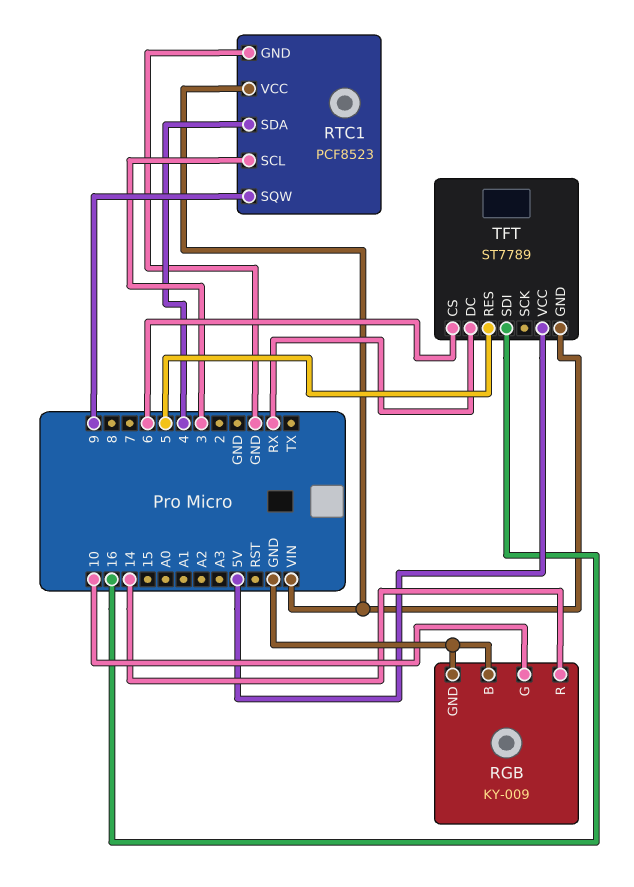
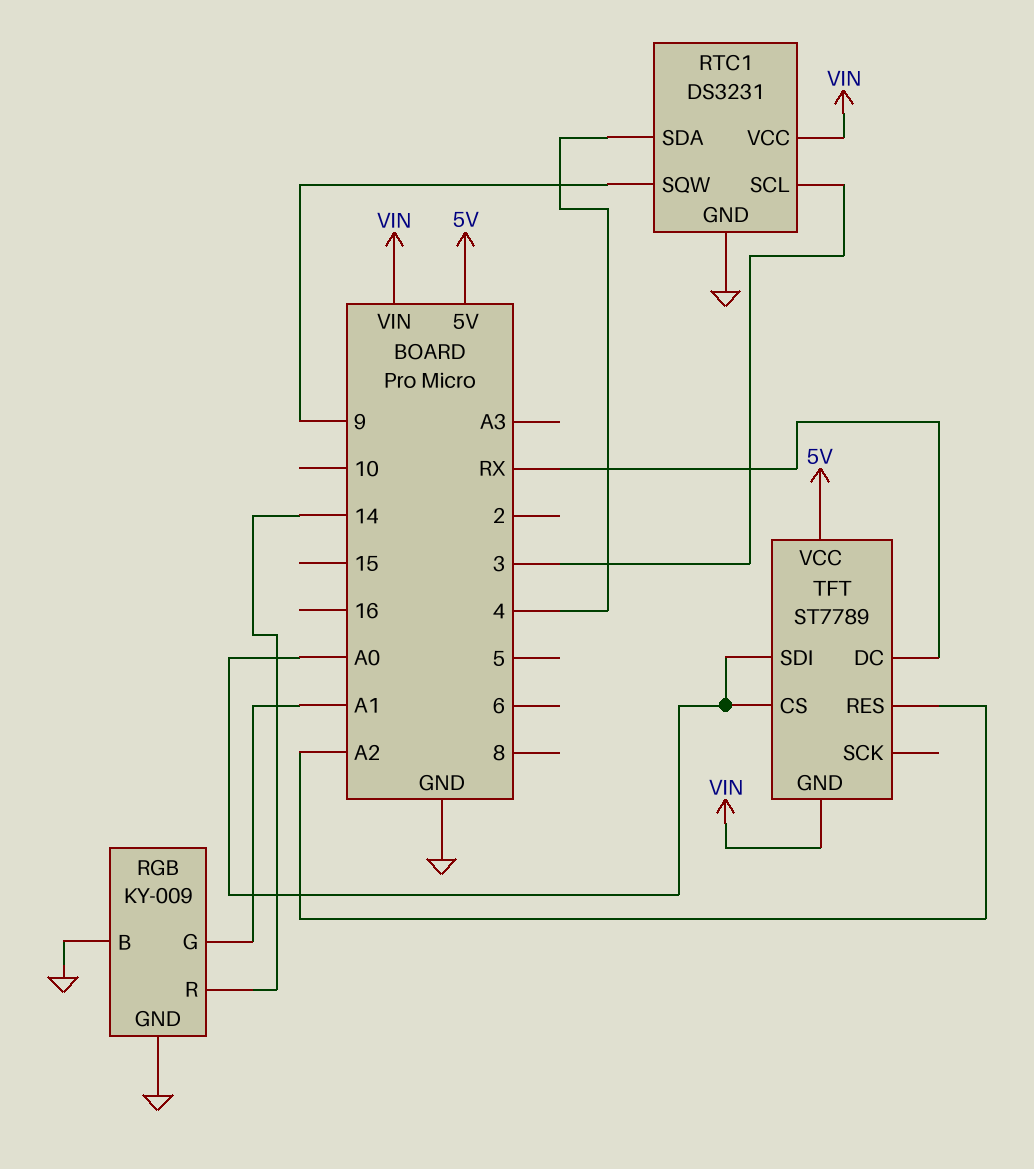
RGB pin G: 10 -> A1
RTC1: PCF8523 -> DS3231
TFT pin CS: 6 -> A0
TFT pin RES: 5 -> A2
TFT pin SDI: 16 -> A0

